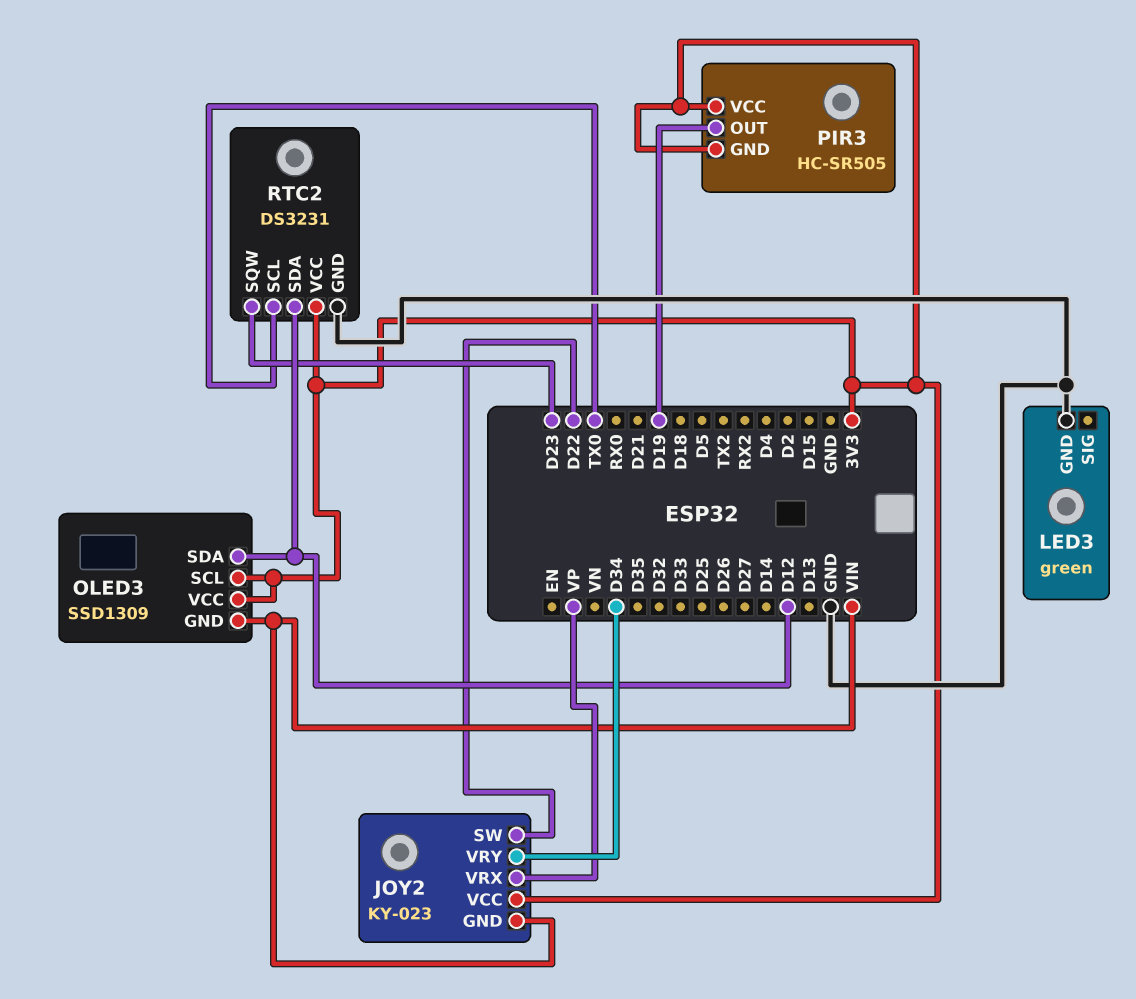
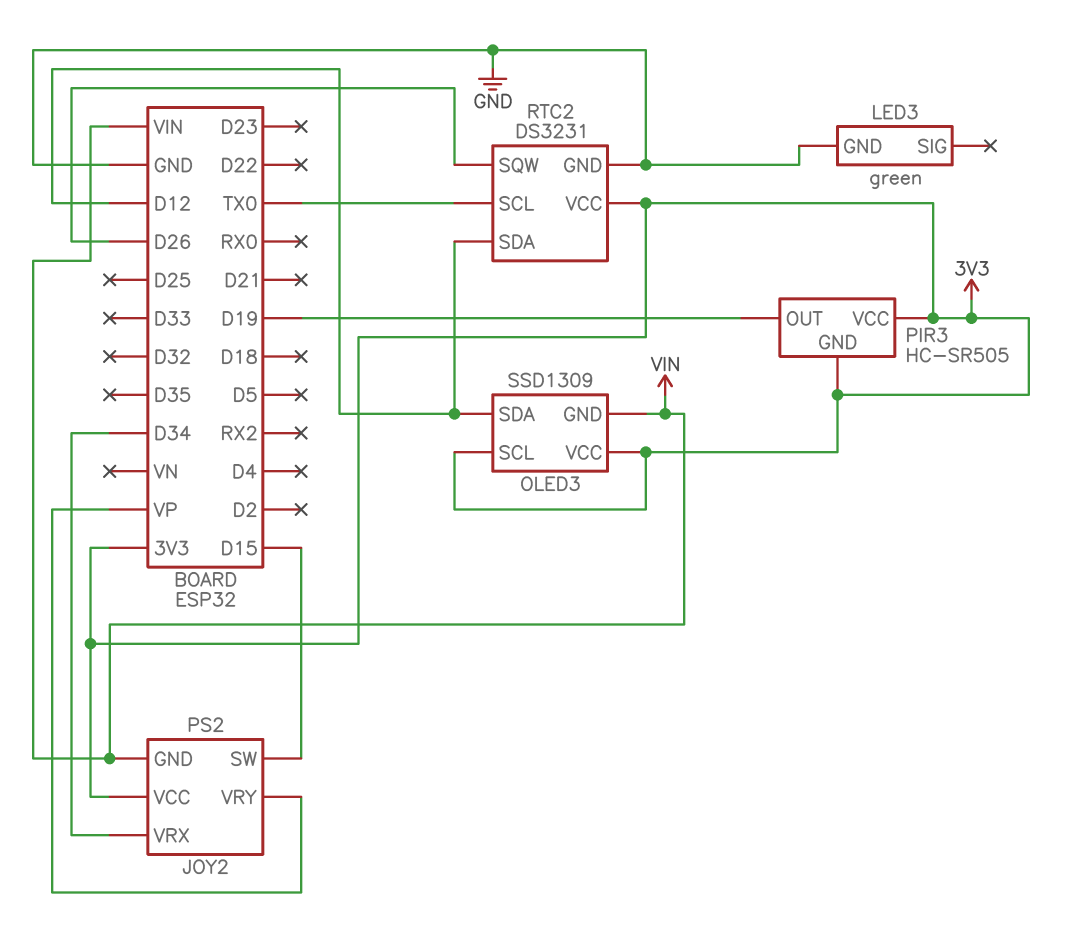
JOY2: KY-023 -> PS2
JOY2 pin SW: D22 -> D15
JOY2 pin VRX: VP -> D34
JOY2 pin VRY: D34 -> VP
RTC2 pin SQW: D23 -> D26

